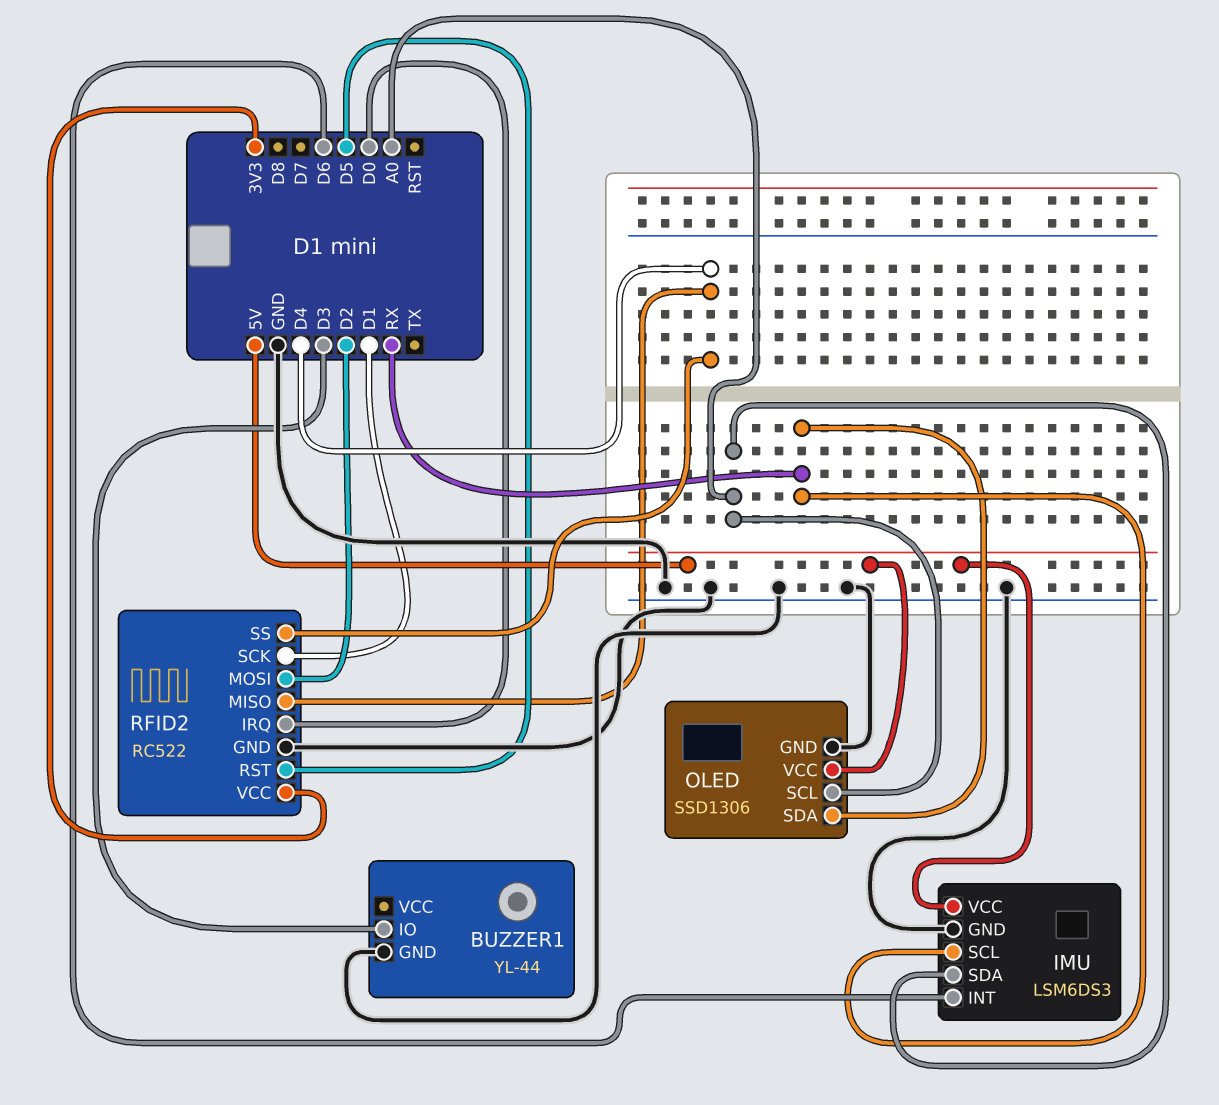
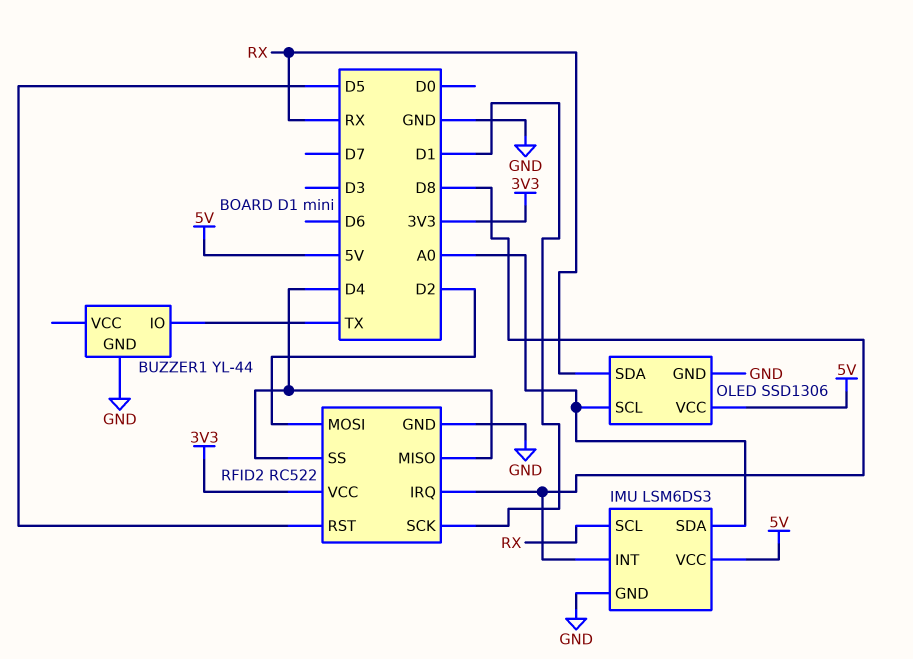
BUZZER1 pin IO: D3 -> TX
IMU pin INT: D6 -> D8
RFID2 pin IRQ: D0 -> D8

